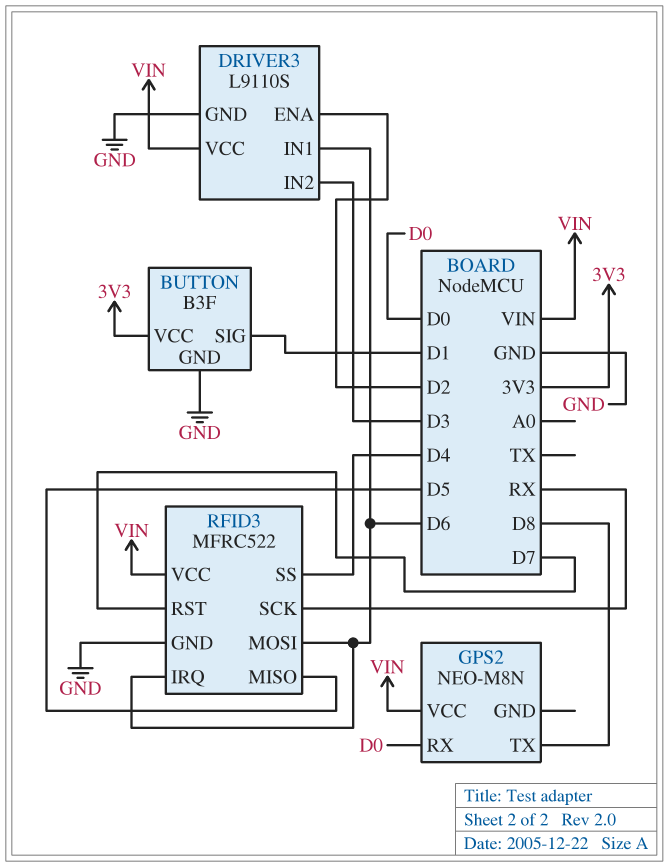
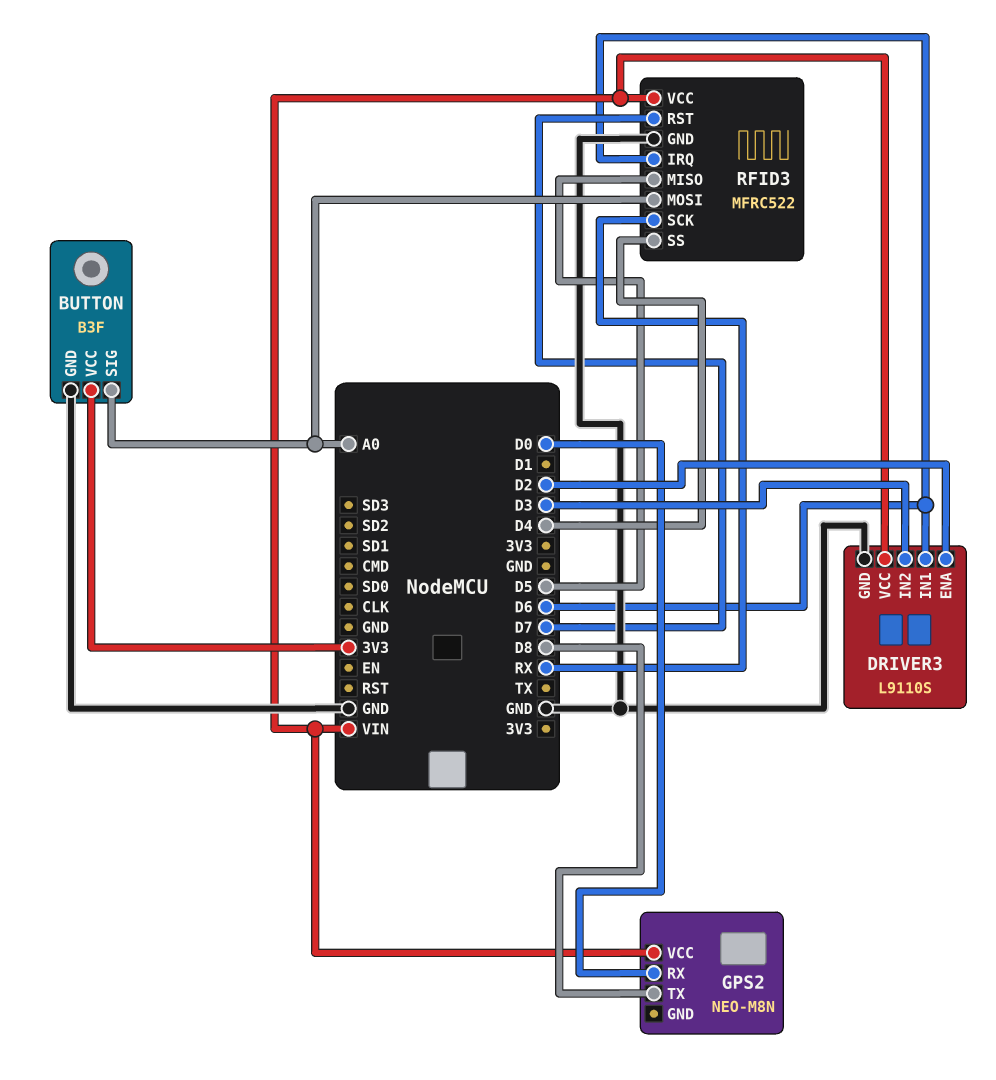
BUTTON pin SIG: D1 -> A0
RFID3 pin MOSI: D6 -> A0

